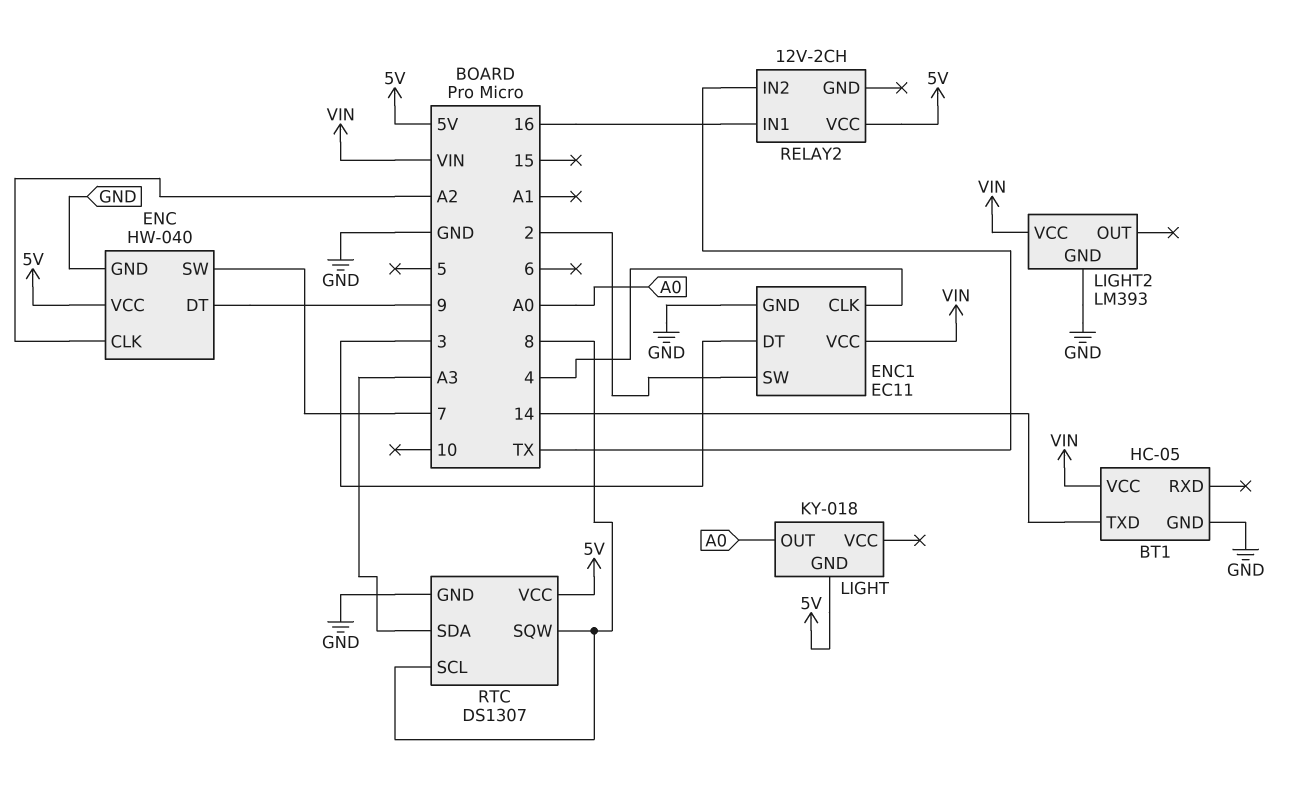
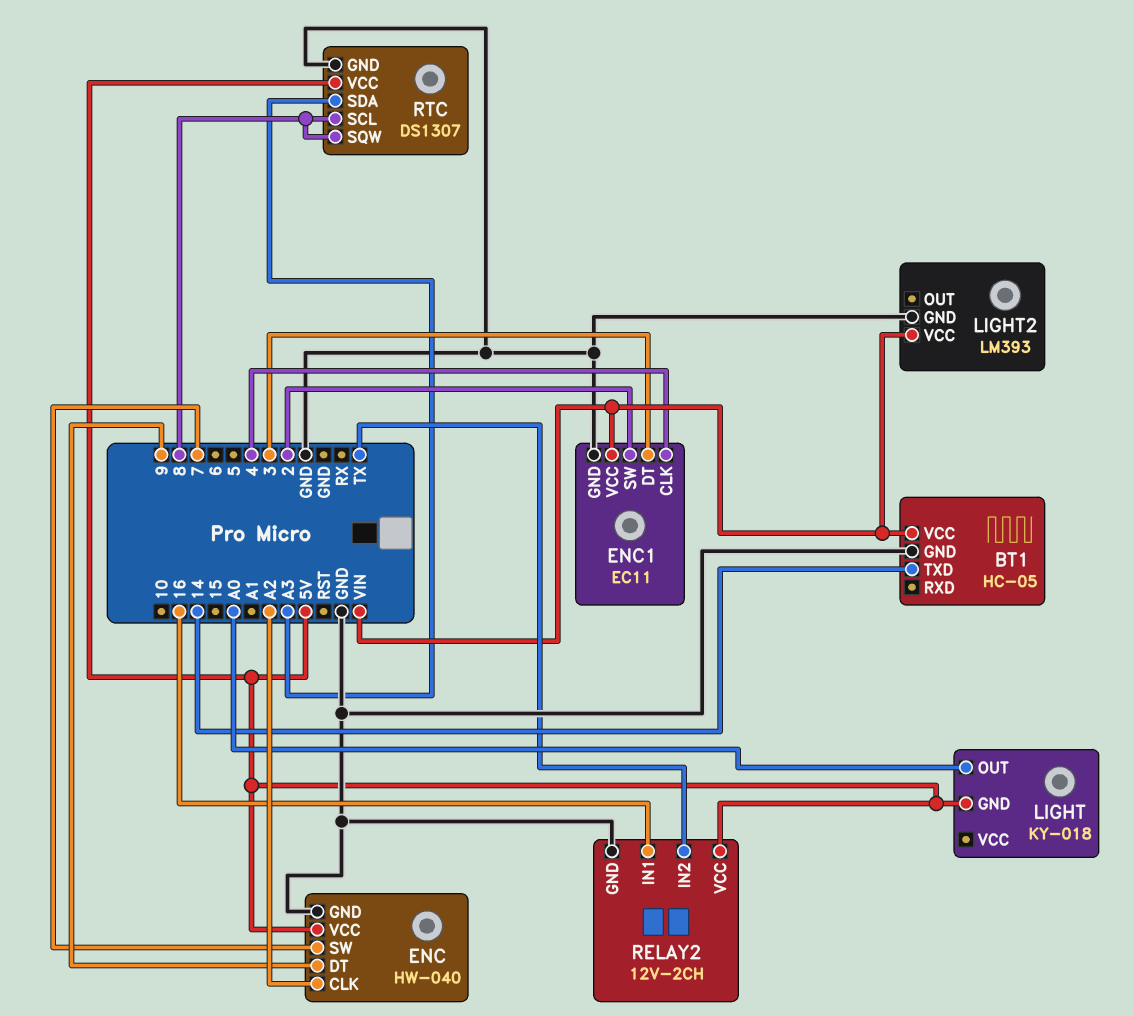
RELAY2 pin GND: none -> GND

